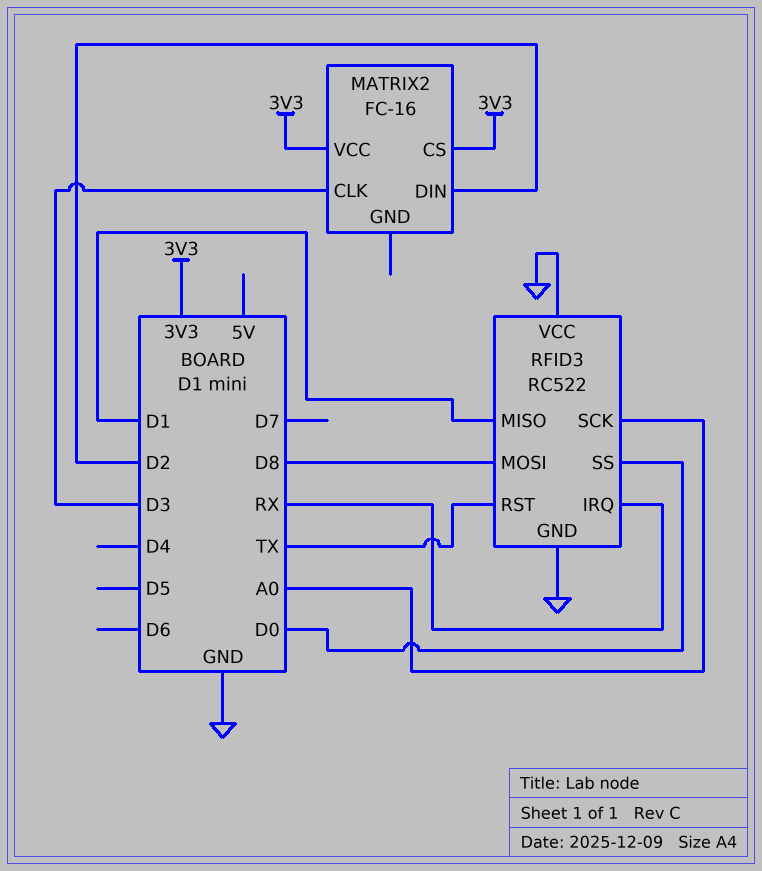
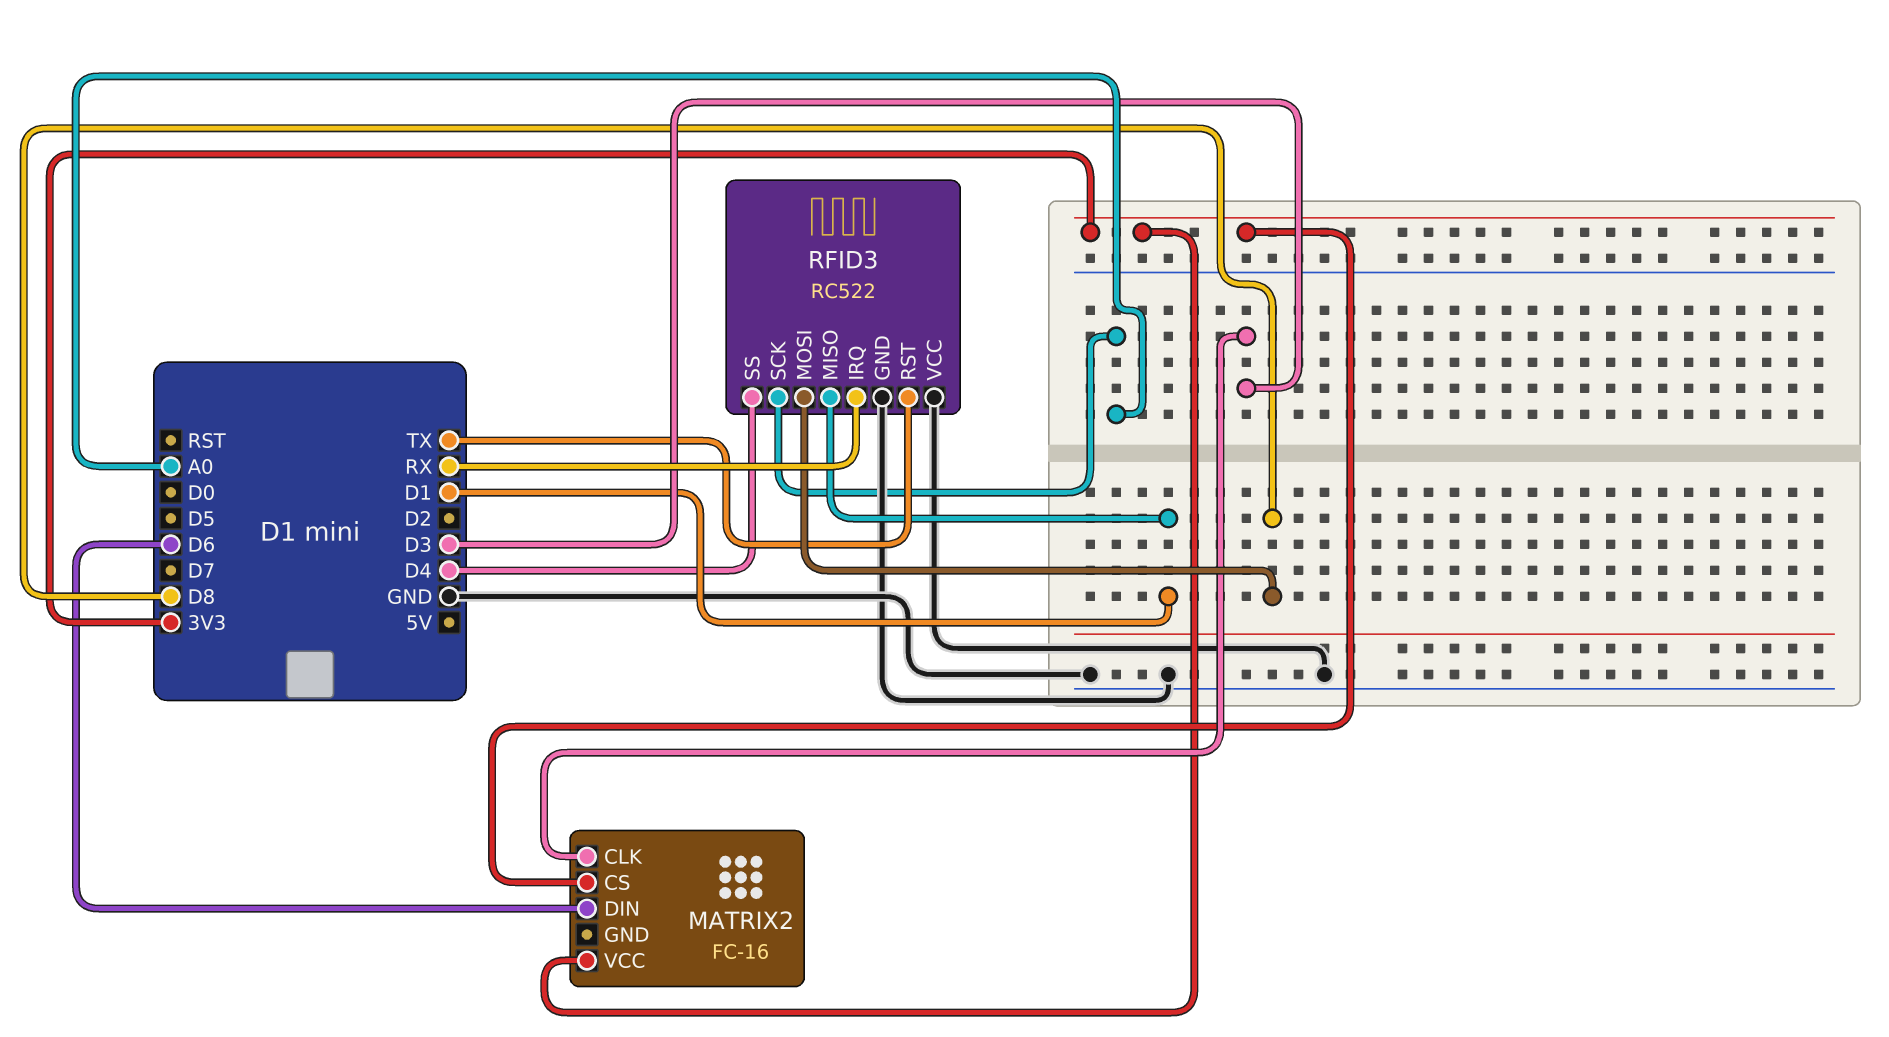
MATRIX2 pin DIN: D2 -> D6
RFID3 pin SS: D0 -> D4

